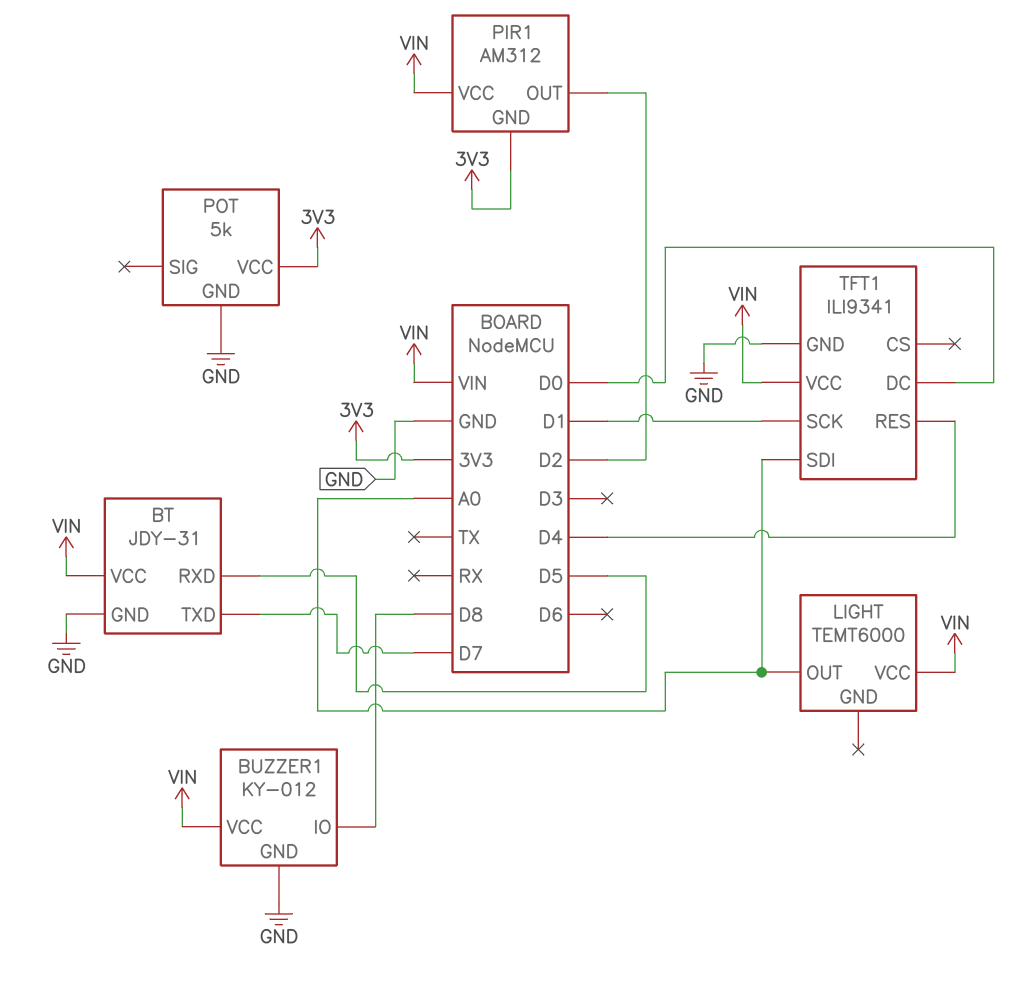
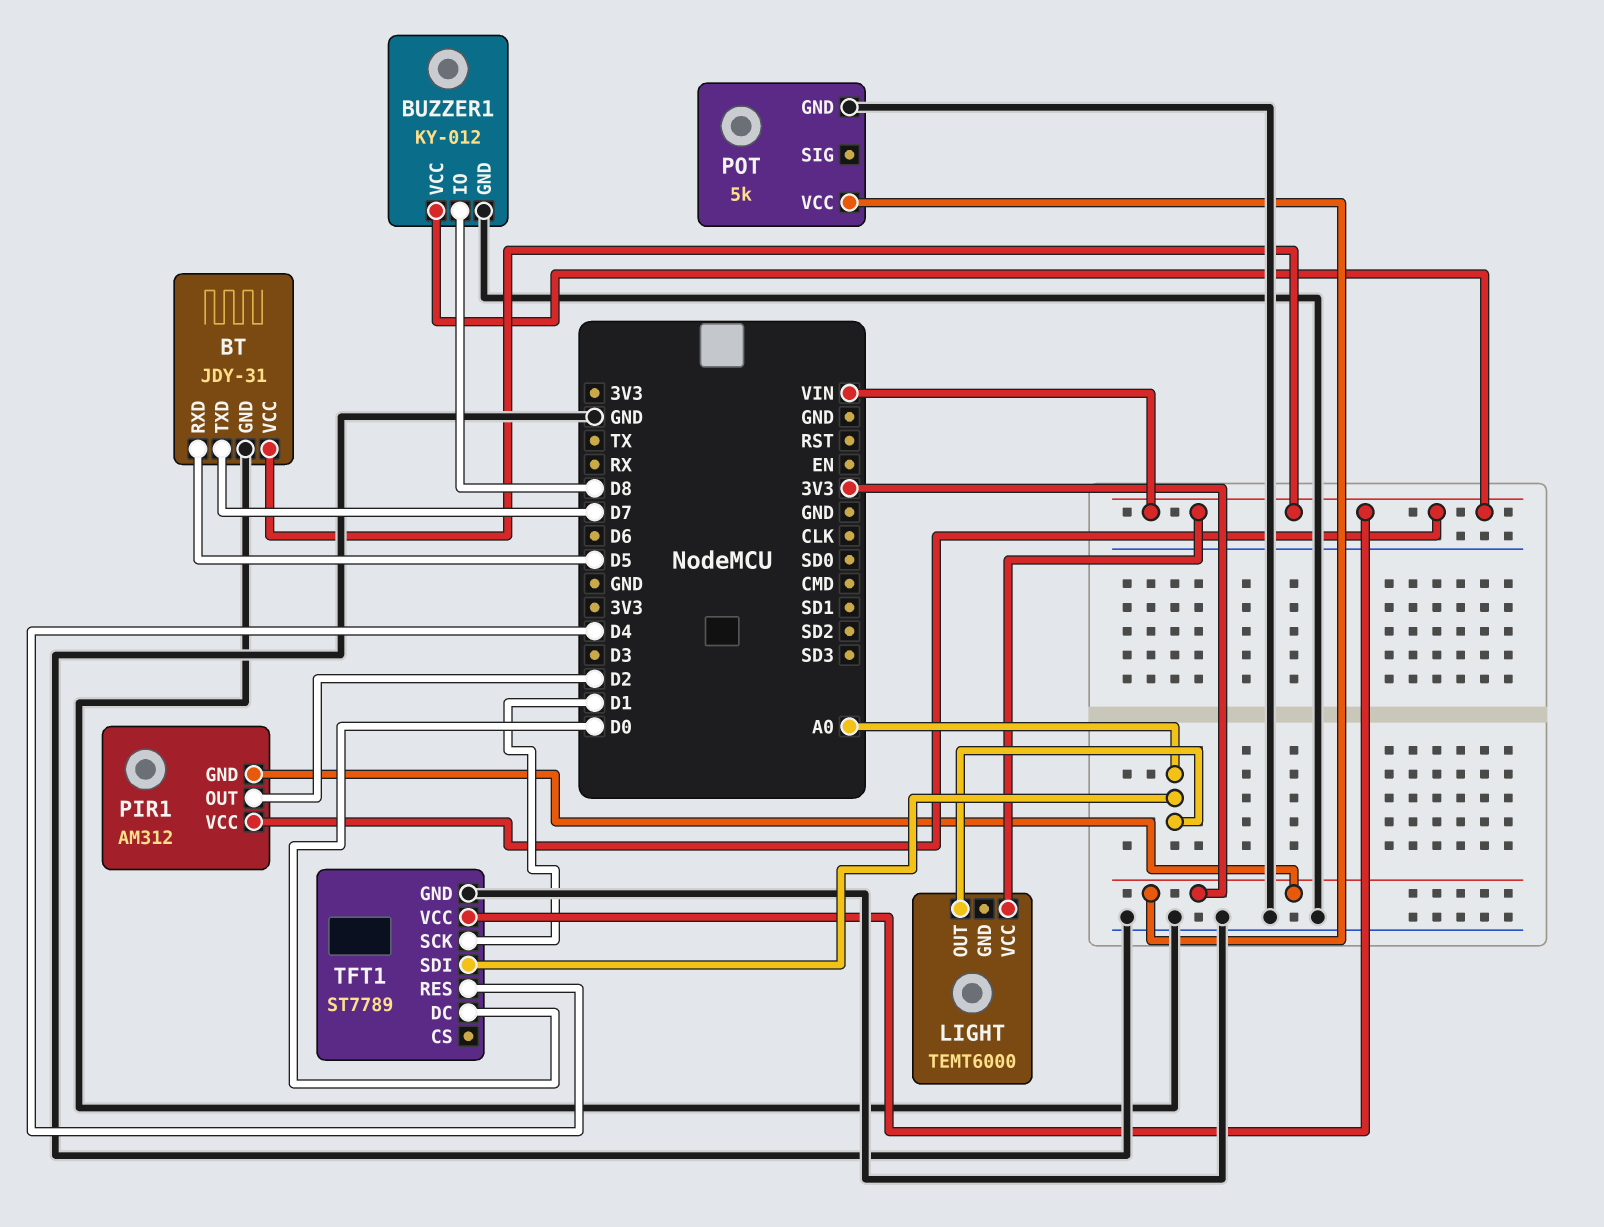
TFT1: ILI9341 -> ST7789

